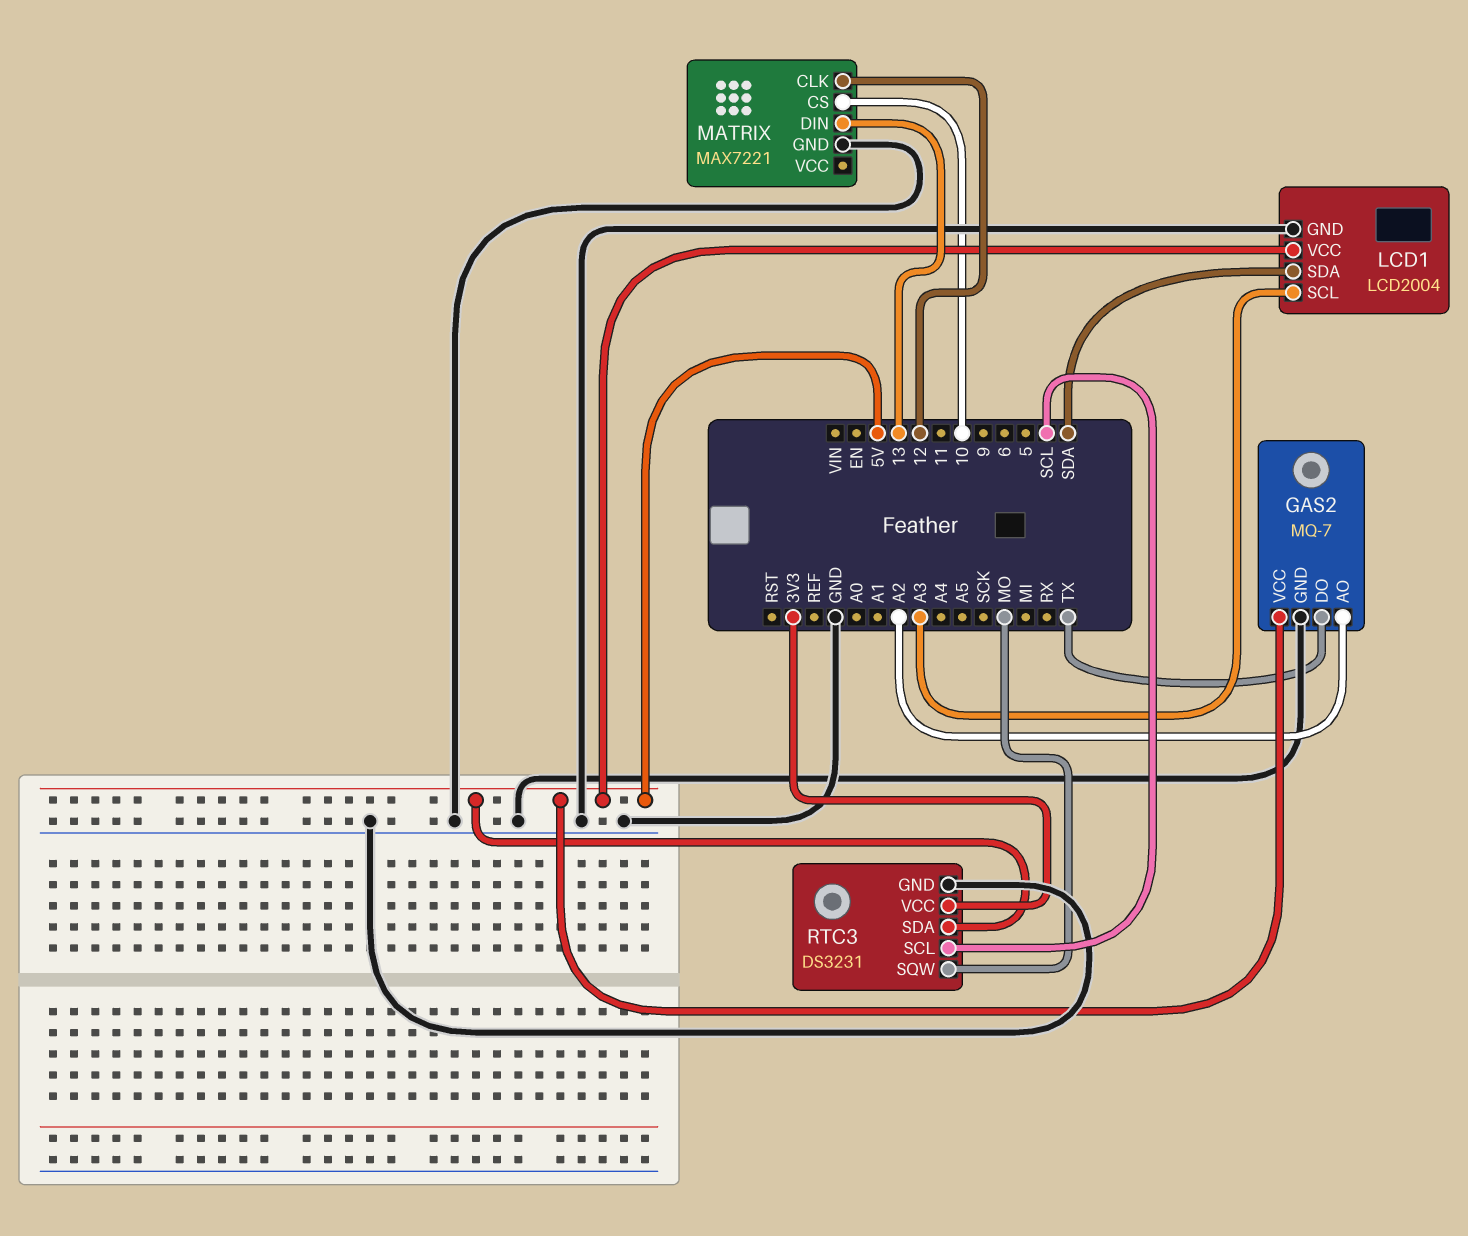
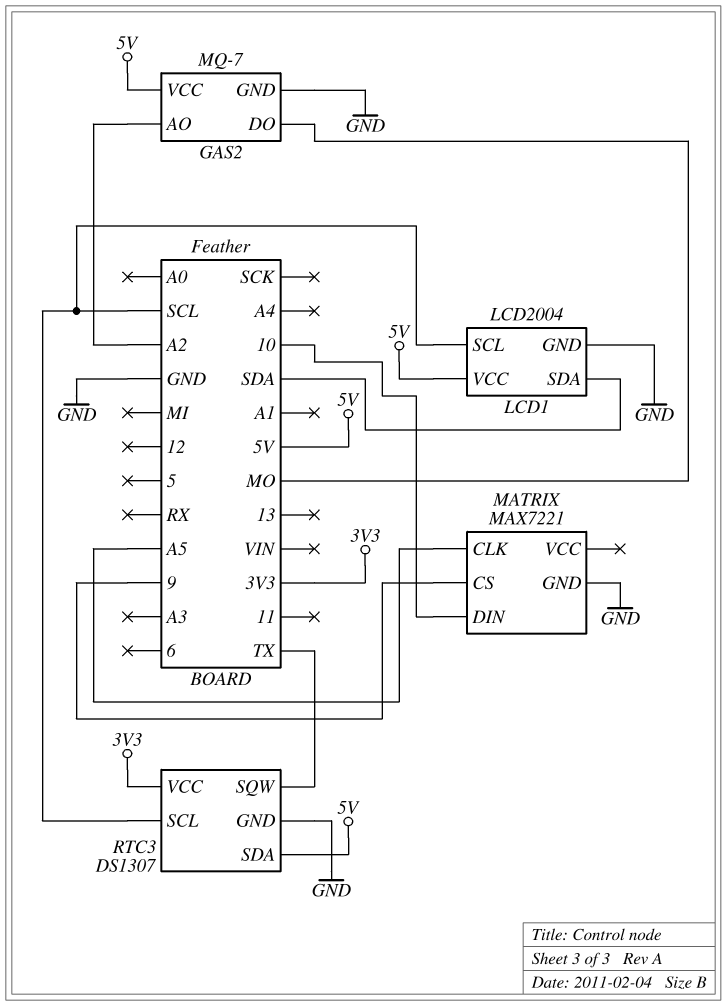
GAS2 pin DO: TX -> MO
LCD1 pin SCL: A3 -> SCL
MATRIX pin CLK: 12 -> A5
MATRIX pin CS: 10 -> 9
MATRIX pin DIN: 13 -> 10
RTC3: DS3231 -> DS1307
RTC3 pin SQW: MO -> TX

